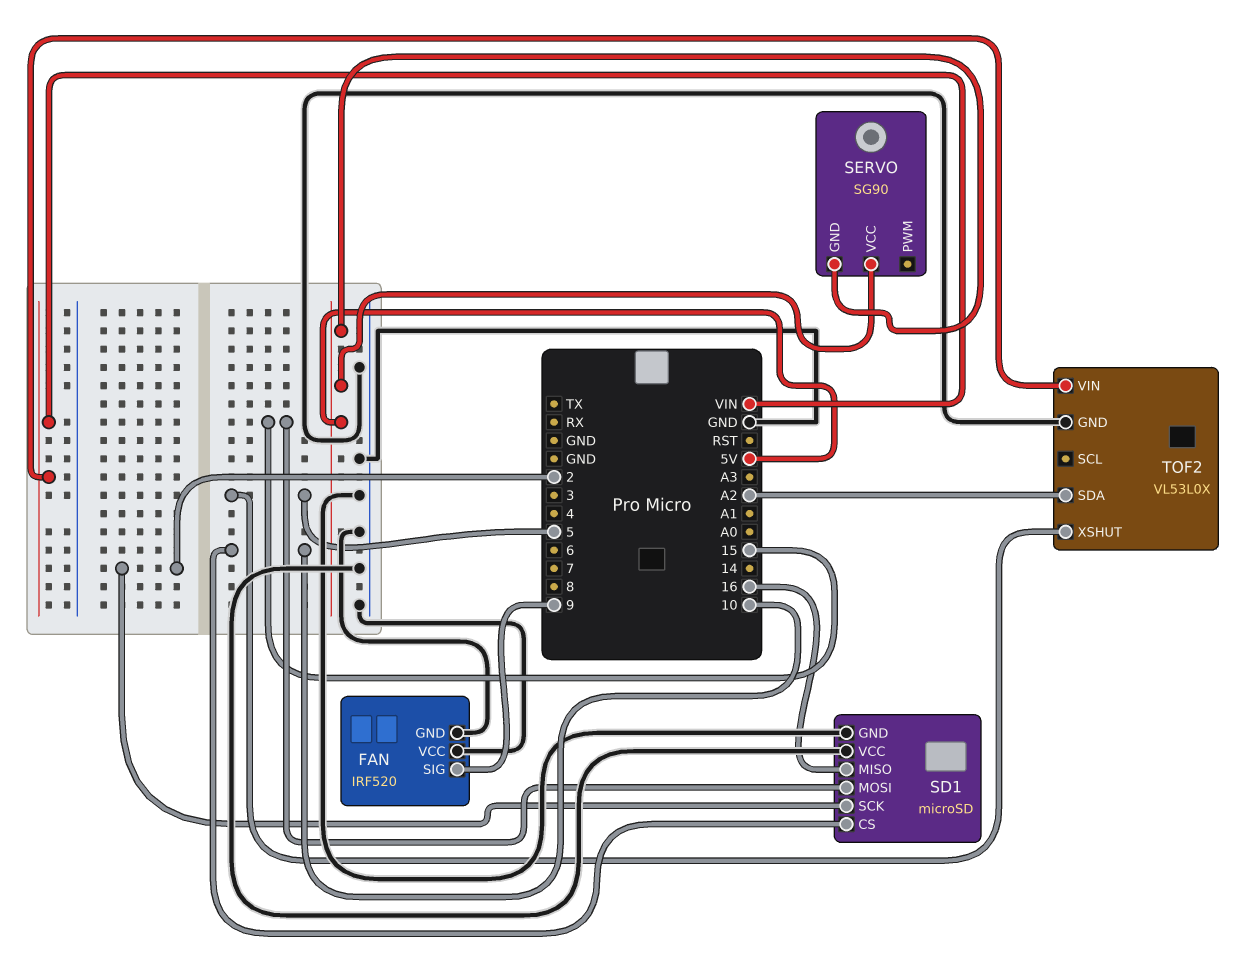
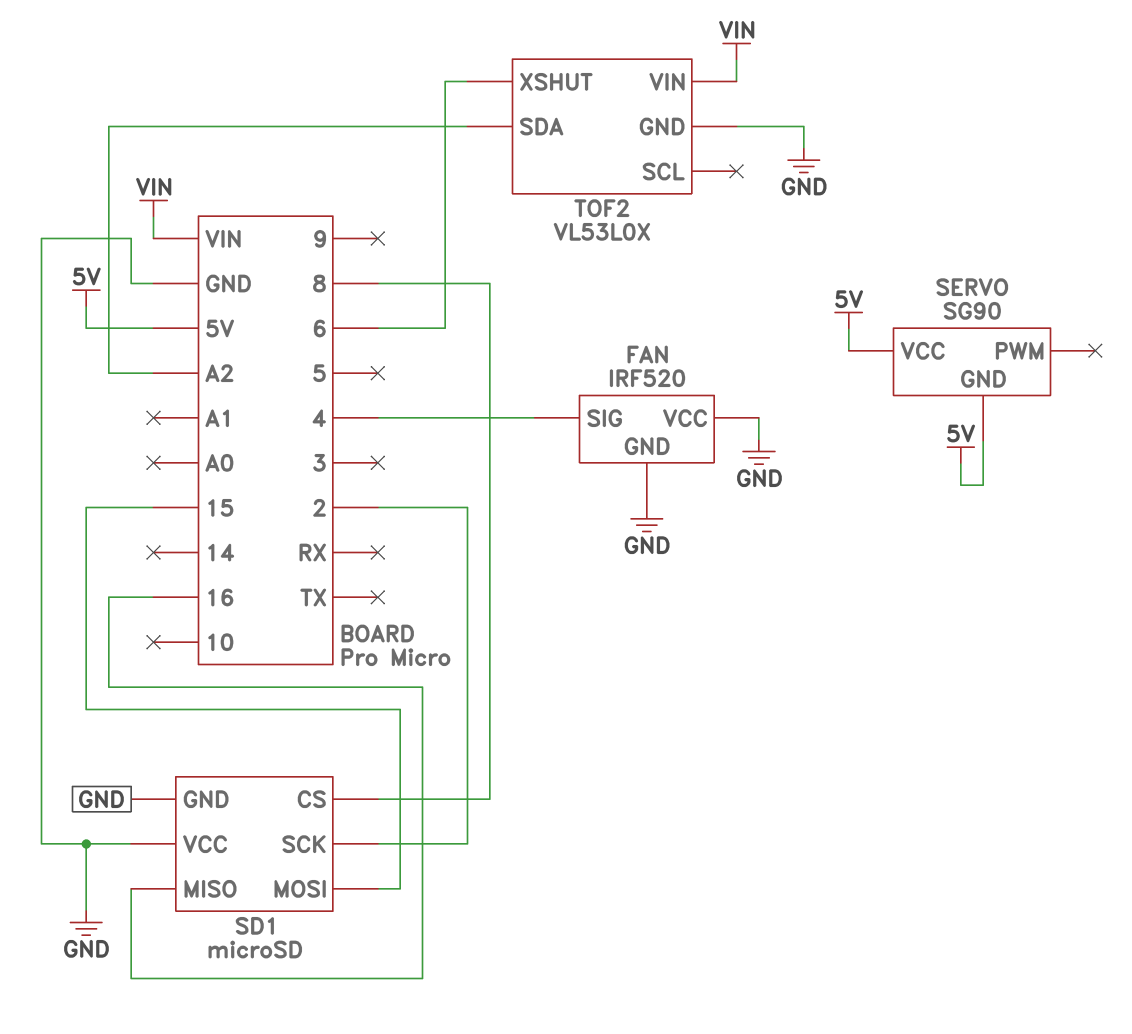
FAN pin SIG: 9 -> 4
SD1 pin CS: 10 -> 8
TOF2 pin XSHUT: 5 -> 6

